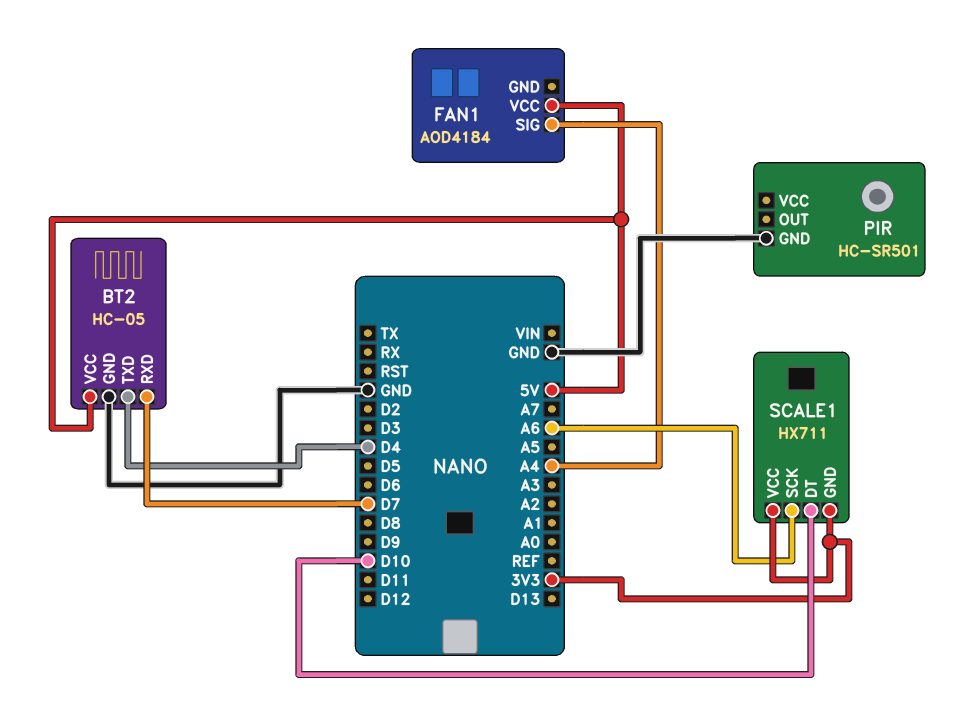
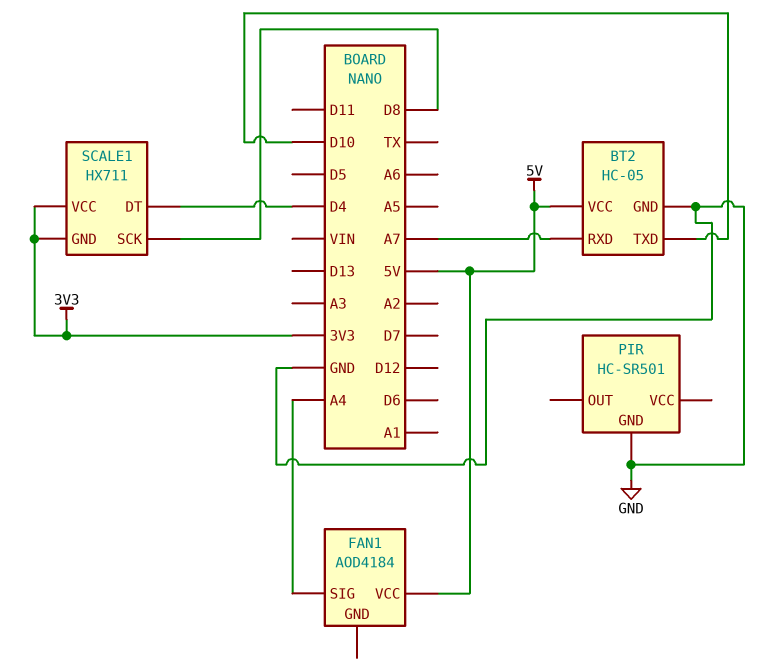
BT2 pin RXD: D7 -> A7
BT2 pin TXD: D4 -> D10
SCALE1 pin DT: D10 -> D4
SCALE1 pin SCK: A6 -> D8

